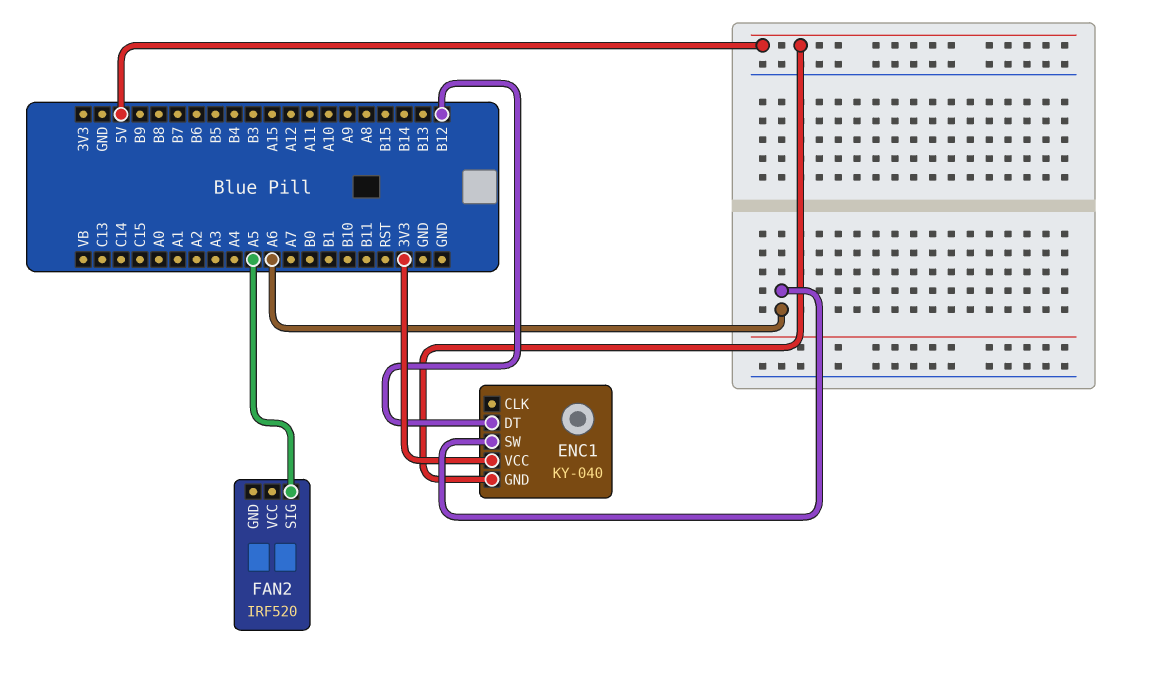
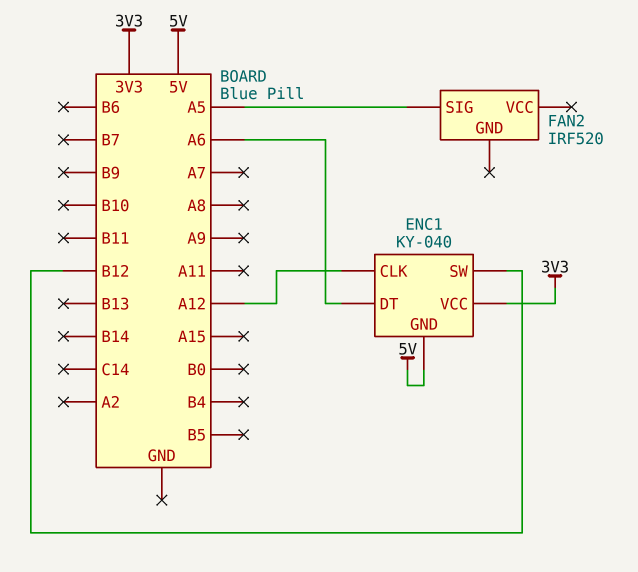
ENC1 pin CLK: none -> A12
ENC1 pin DT: B12 -> A6
ENC1 pin SW: A6 -> B12

